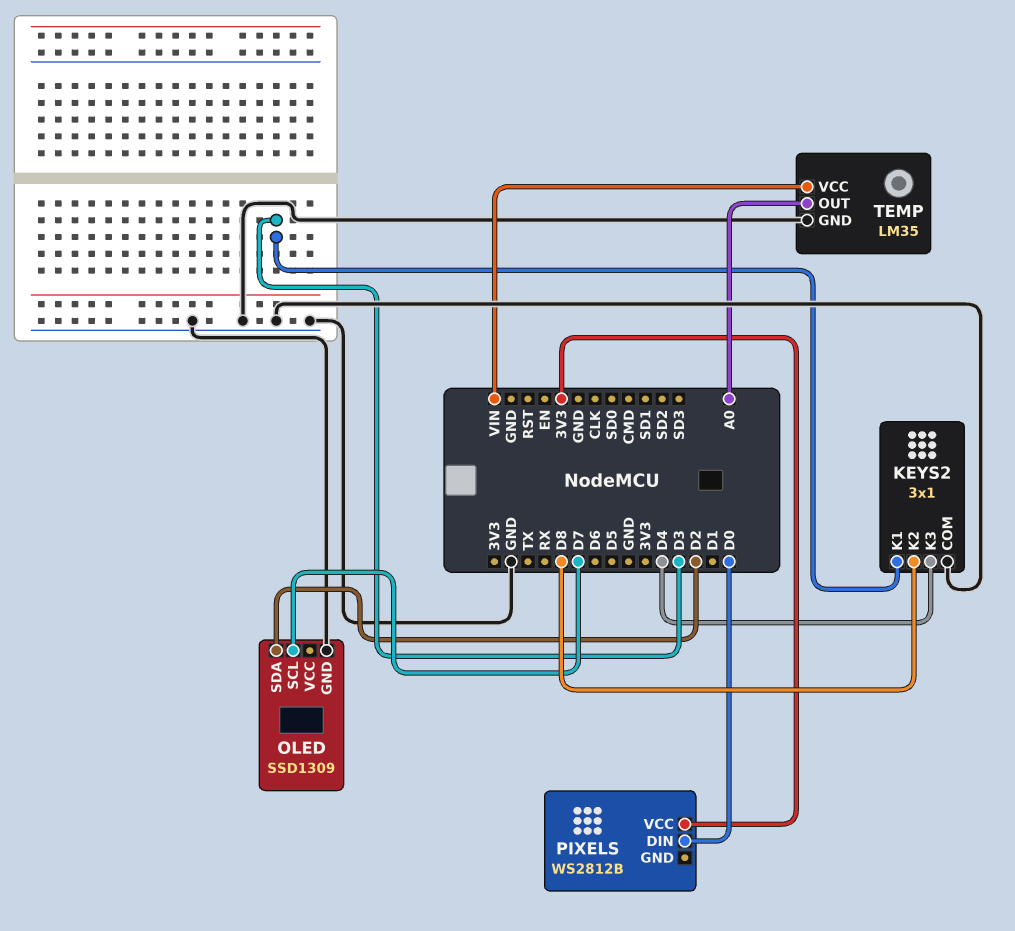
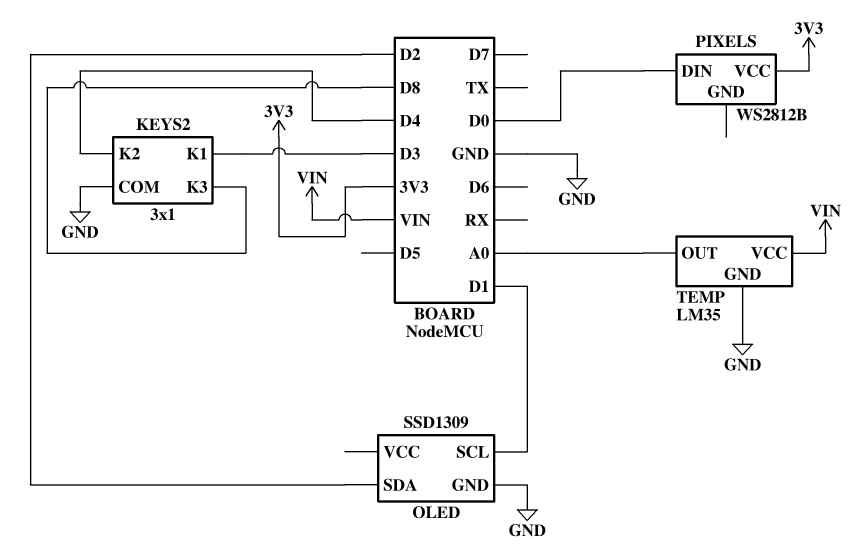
KEYS2 pin K2: D8 -> D4
KEYS2 pin K3: D4 -> D8
OLED pin SCL: D7 -> D1

